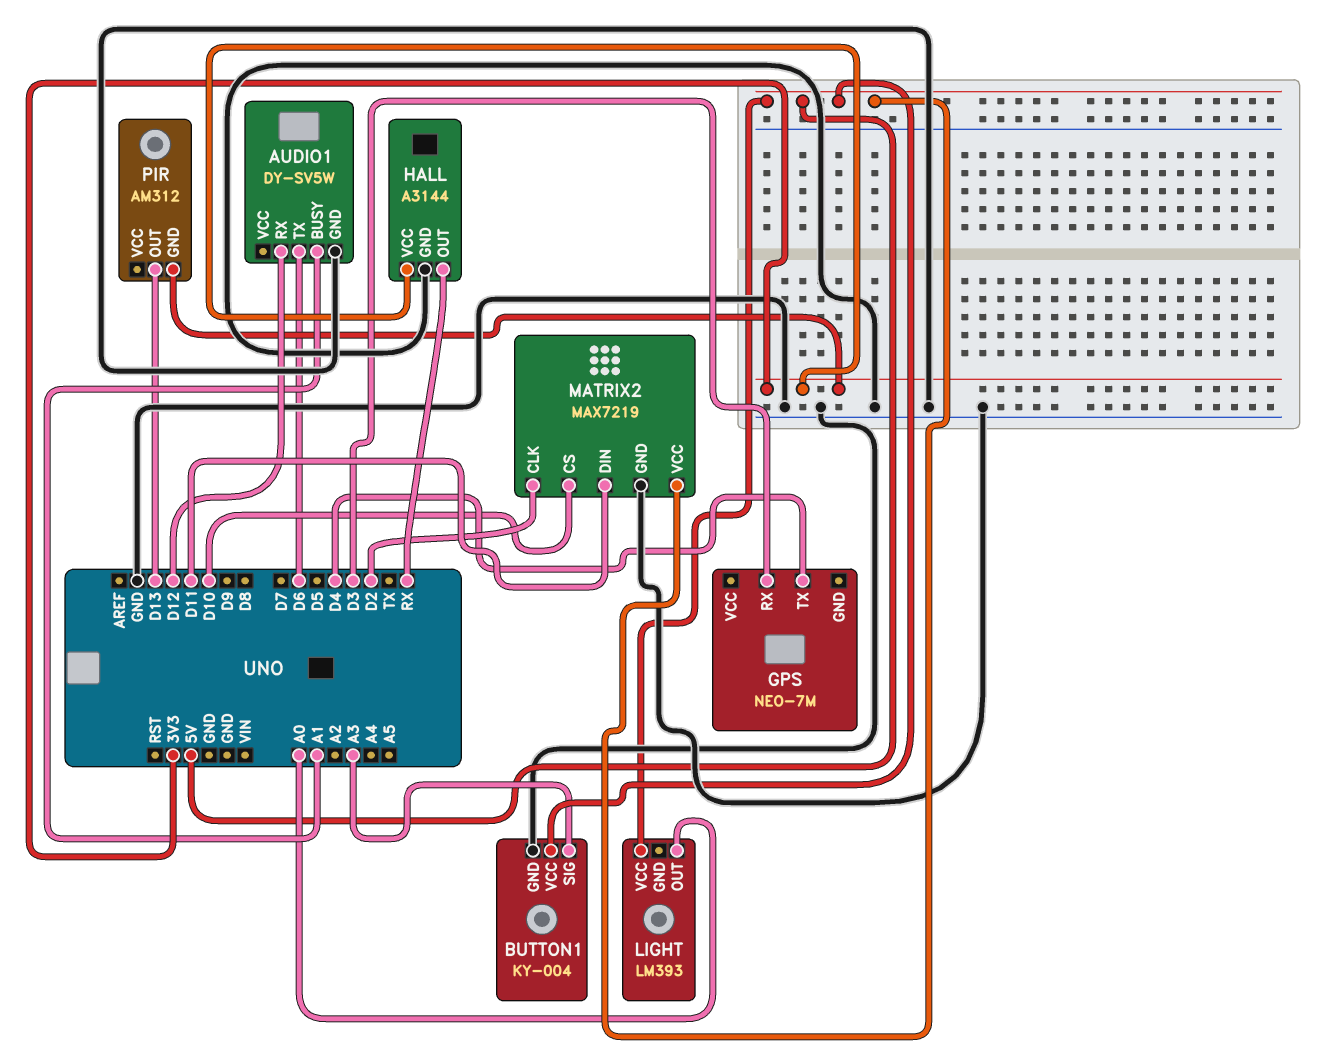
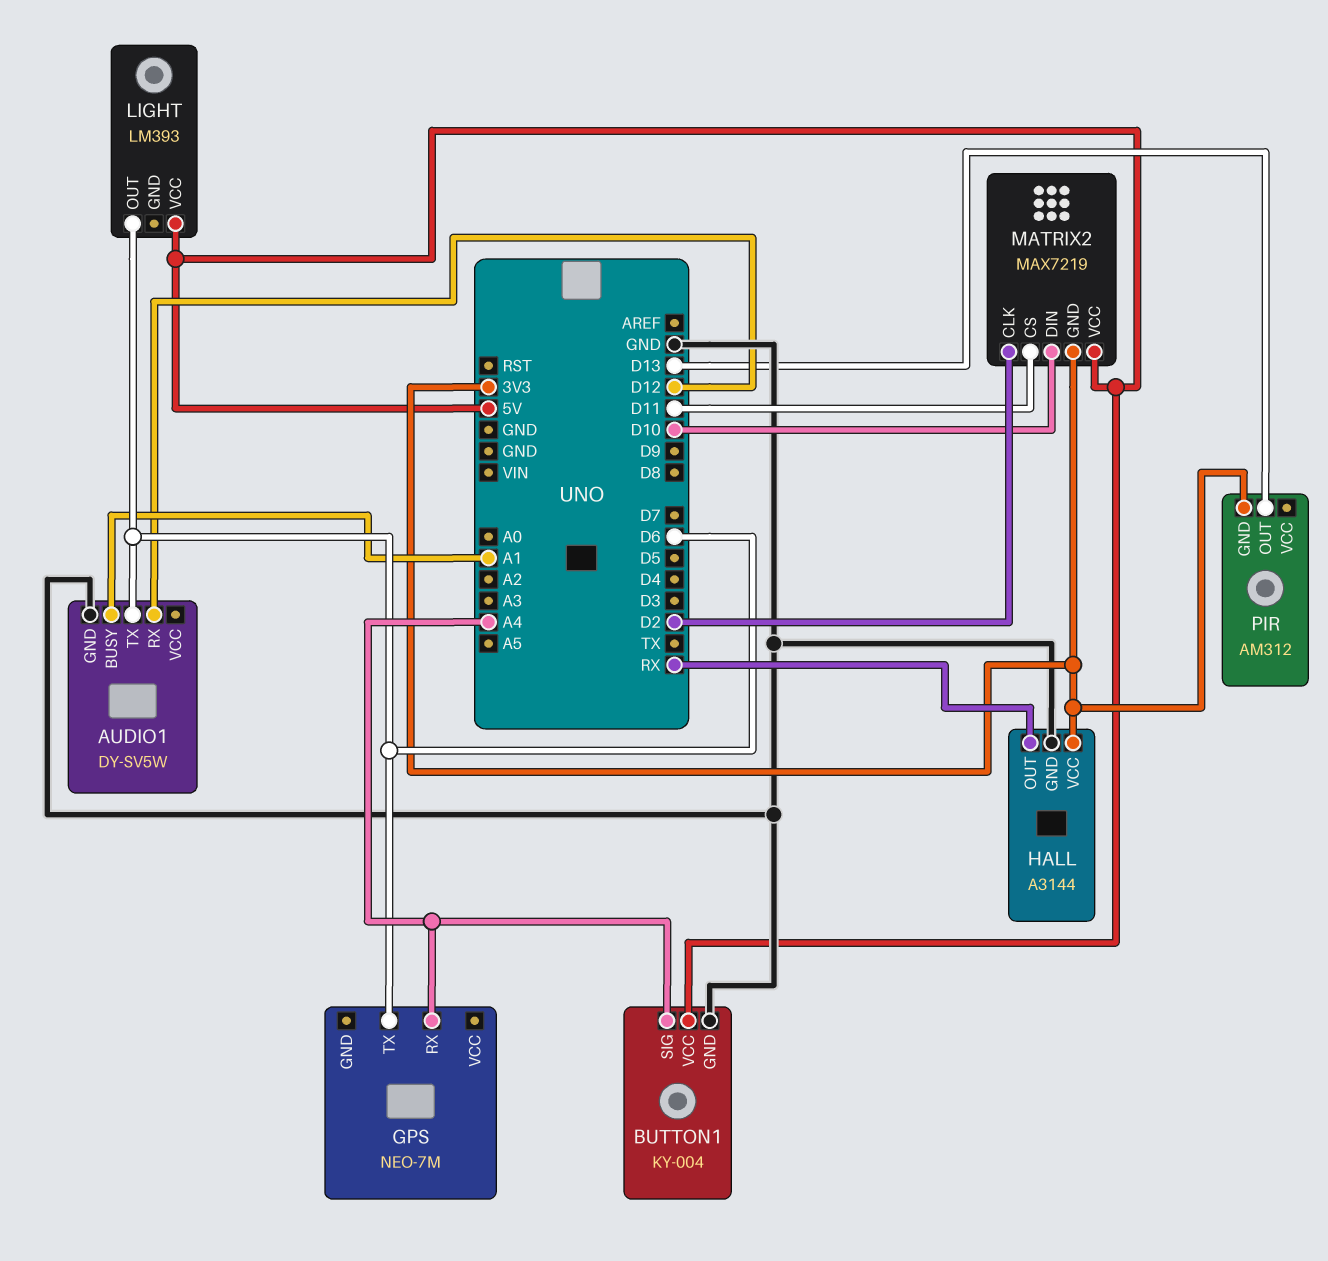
BUTTON1 pin SIG: A3 -> A4
GPS pin RX: D3 -> A4
GPS pin TX: D4 -> D6
LIGHT pin OUT: A0 -> D6
MATRIX2 pin CS: D10 -> D11
MATRIX2 pin DIN: D11 -> D10
MATRIX2 pin GND: GND -> 3V3

